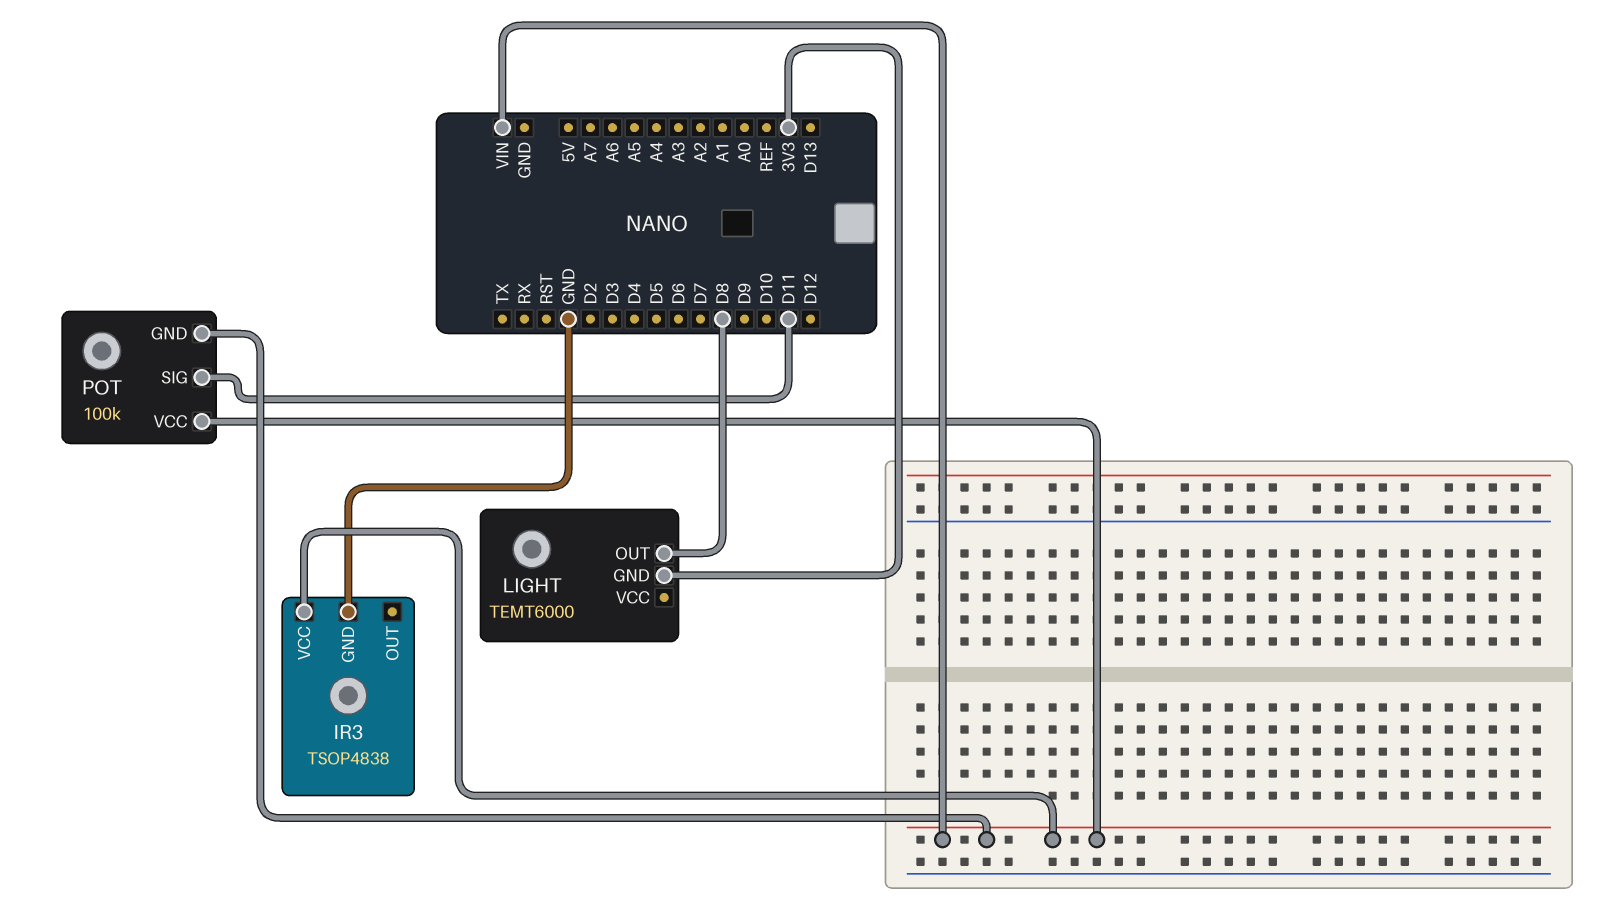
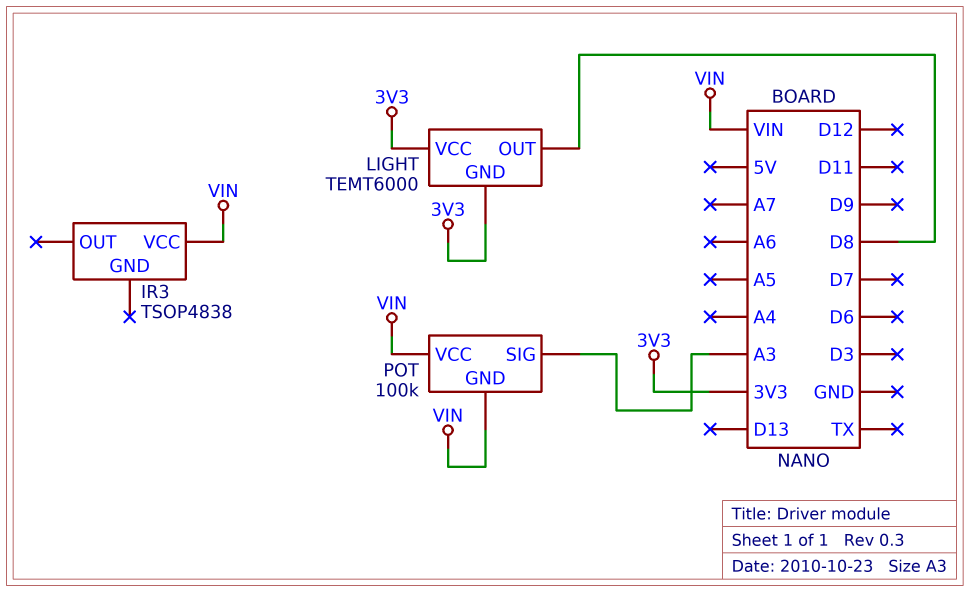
IR3 pin GND: GND -> none
LIGHT pin VCC: none -> 3V3
POT pin SIG: D11 -> A3

